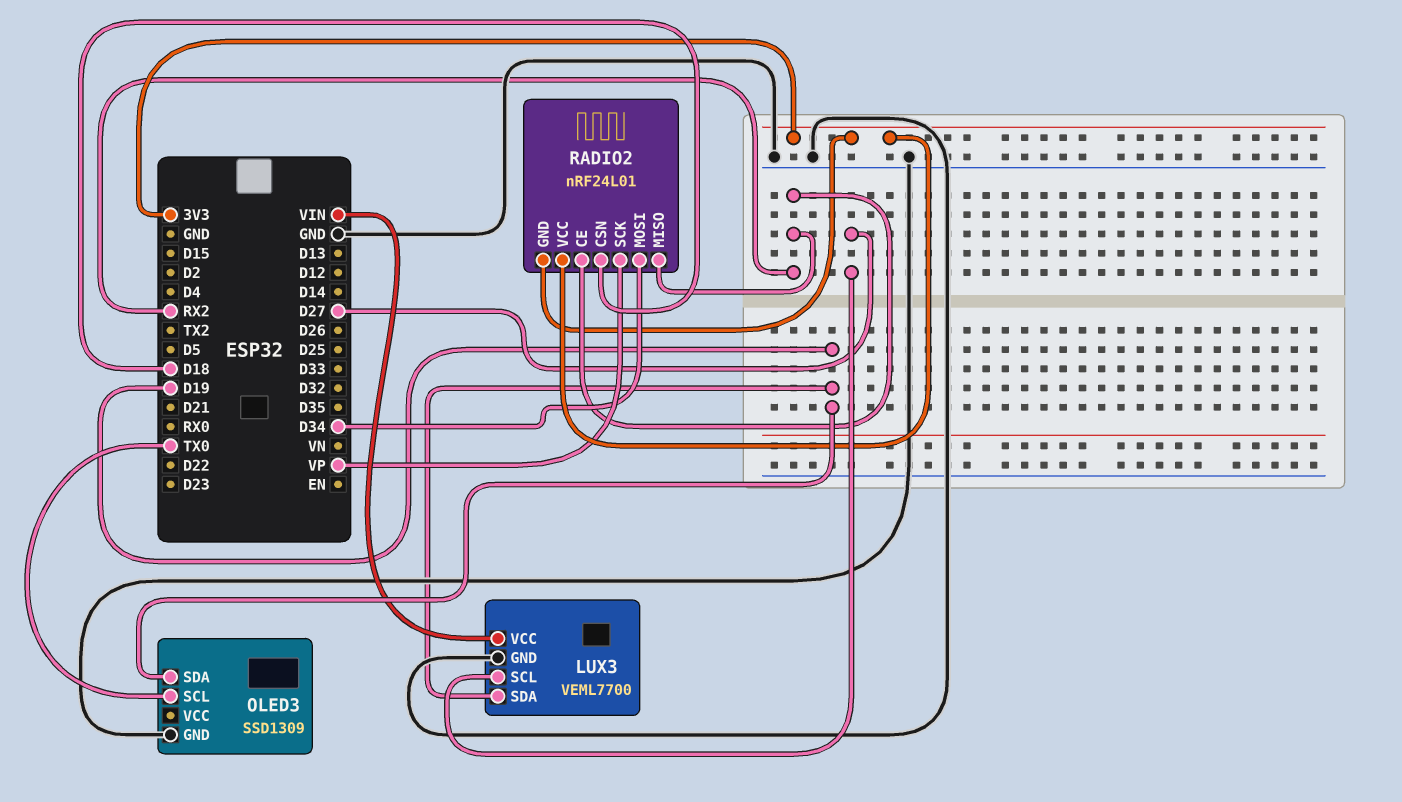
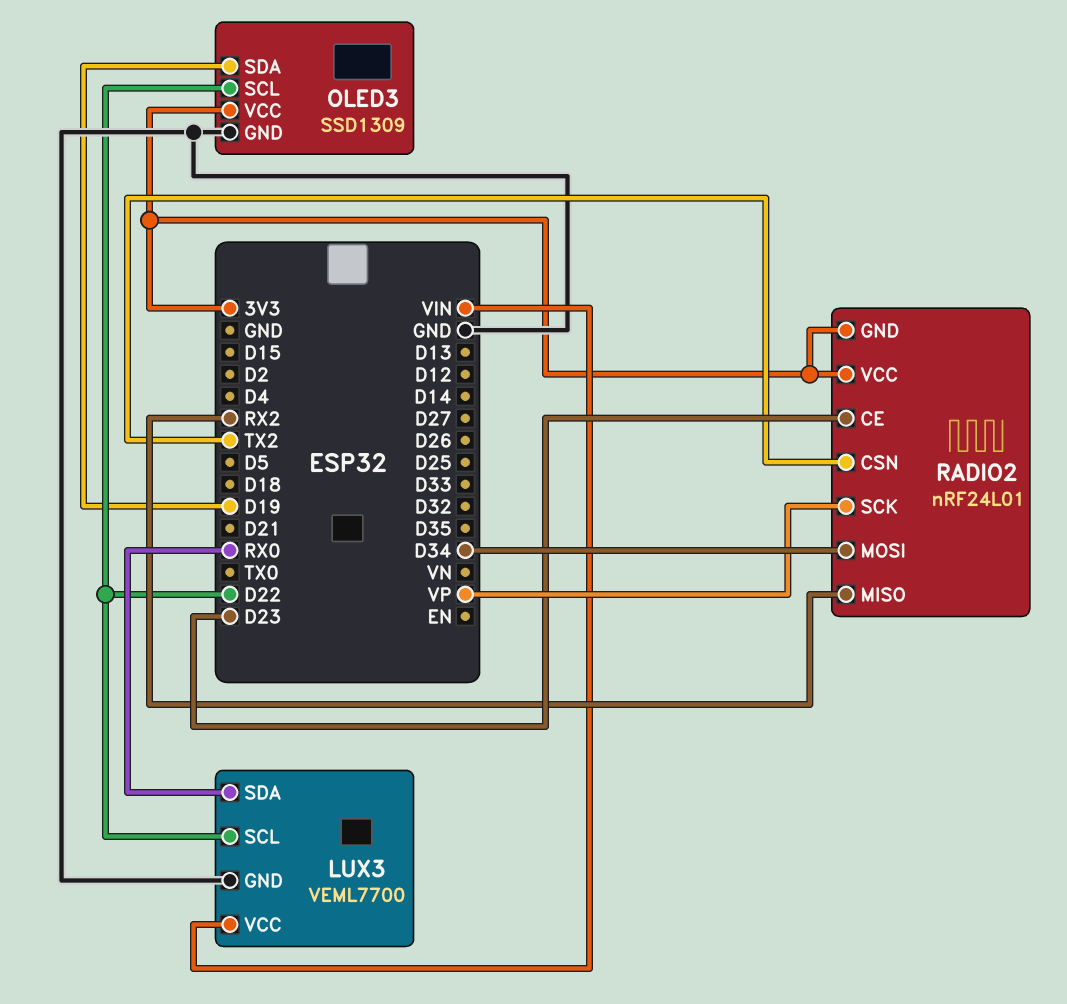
LUX3 pin SCL: D27 -> D22
LUX3 pin SDA: D19 -> RX0
OLED3 pin SCL: TX0 -> D22
OLED3 pin VCC: none -> 3V3
RADIO2 pin CE: RX2 -> D23
RADIO2 pin CSN: D18 -> TX2

